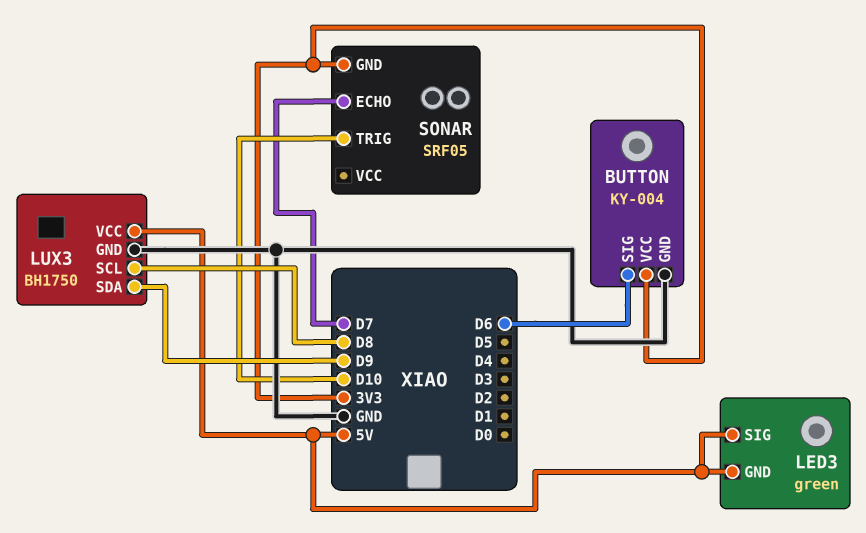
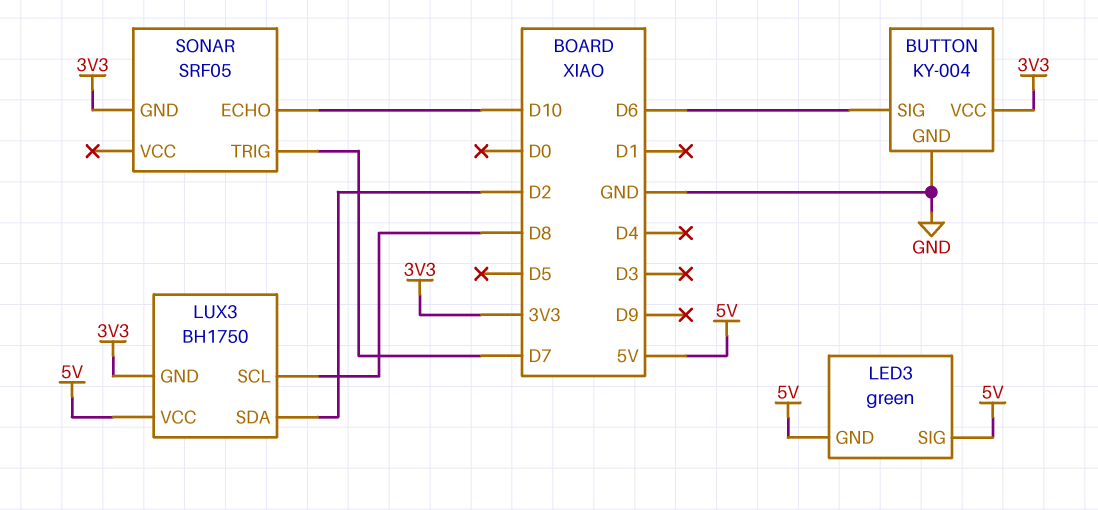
LUX3 pin GND: GND -> 3V3
LUX3 pin SDA: D9 -> D2
SONAR pin ECHO: D7 -> D10
SONAR pin TRIG: D10 -> D7

